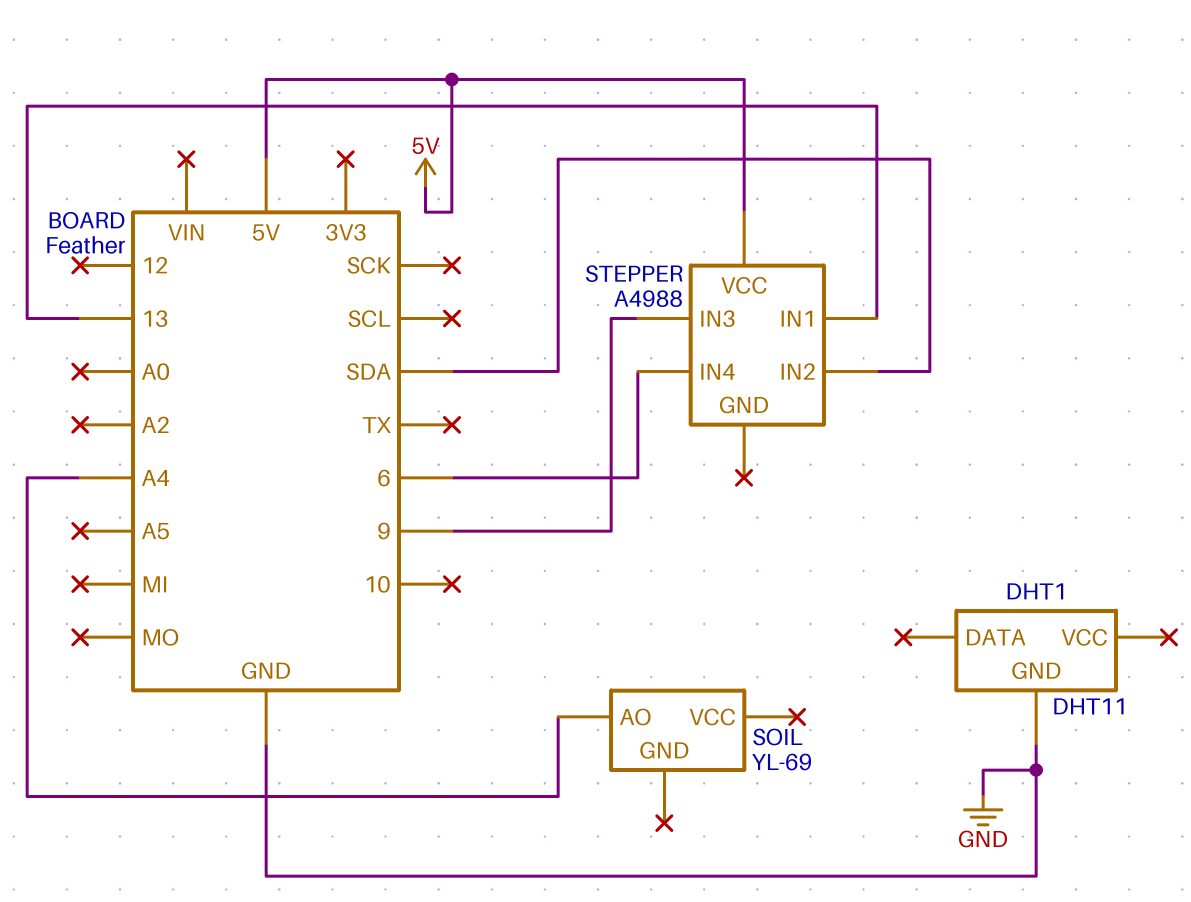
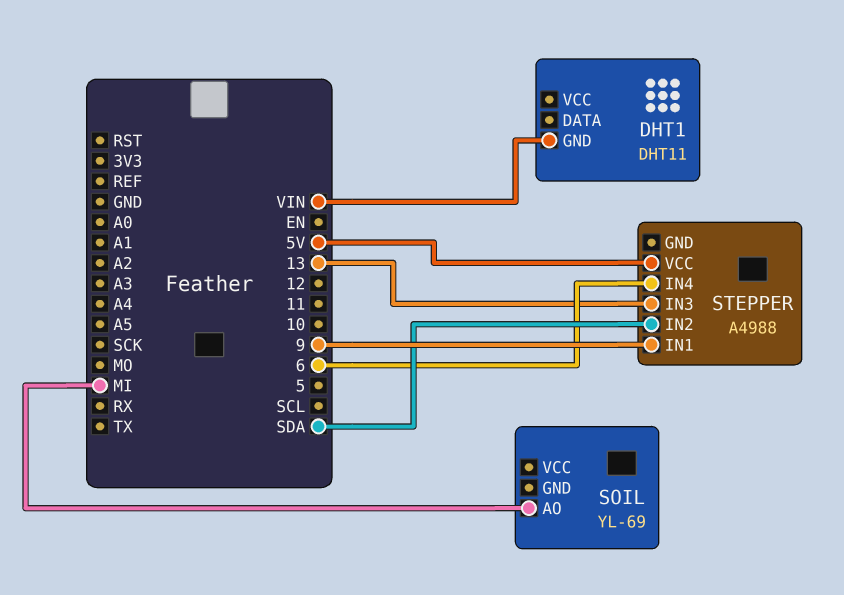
DHT1 pin GND: GND -> VIN
SOIL pin AO: A4 -> MI
STEPPER pin IN1: 13 -> 9
STEPPER pin IN3: 9 -> 13

